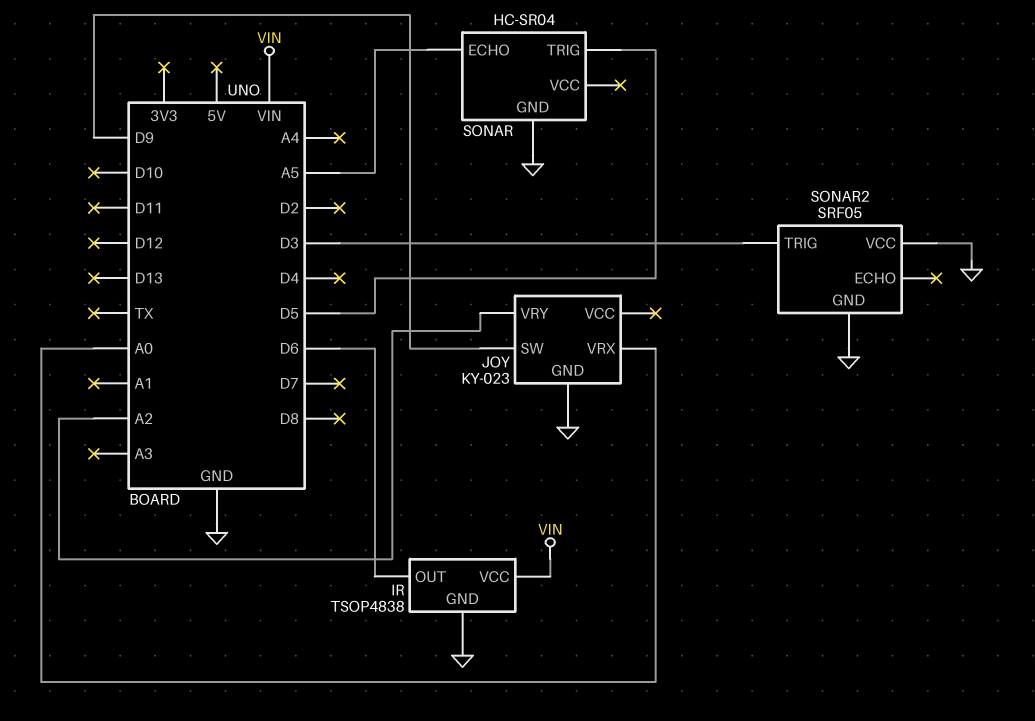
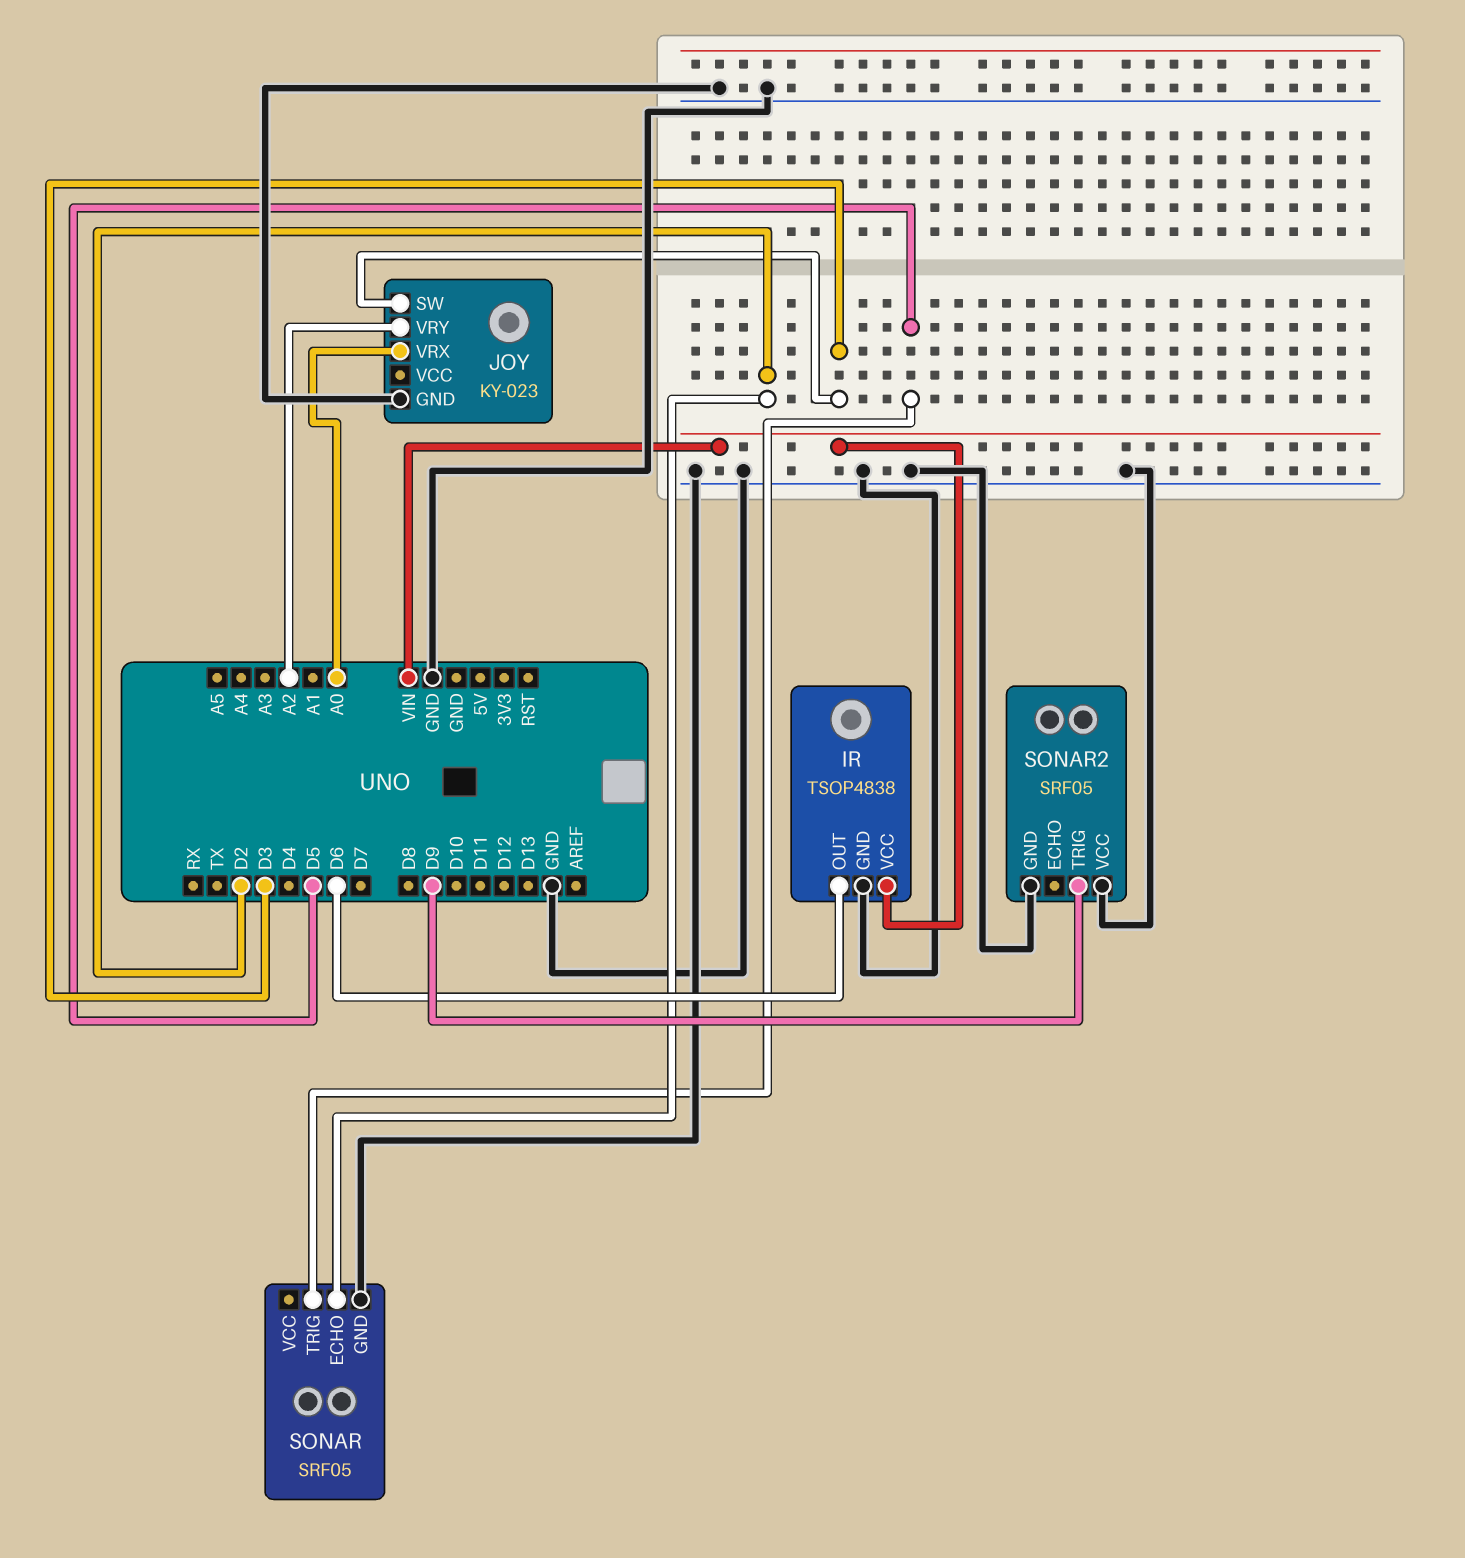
JOY pin SW: D9 -> D3
SONAR: HC-SR04 -> SRF05
SONAR pin ECHO: A5 -> D2
SONAR2 pin TRIG: D3 -> D9

